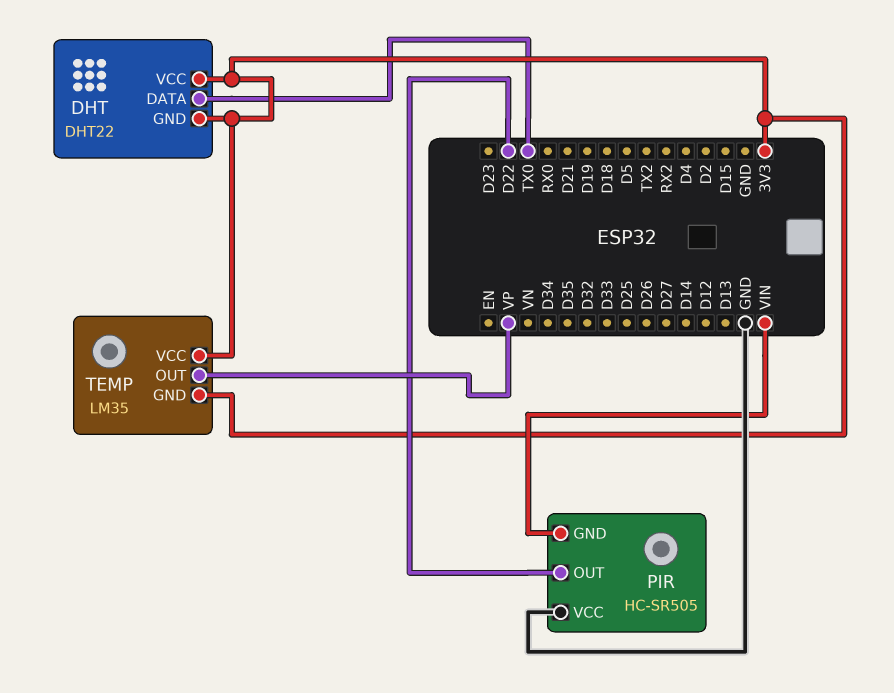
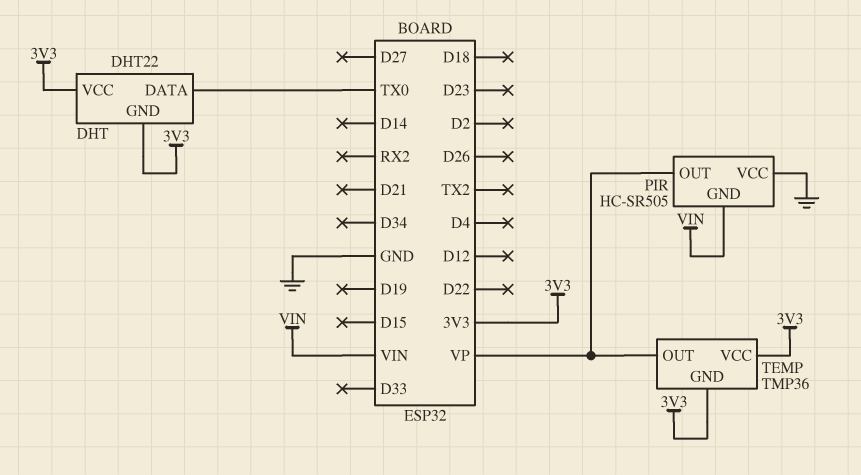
PIR pin OUT: D22 -> VP
TEMP: LM35 -> TMP36

